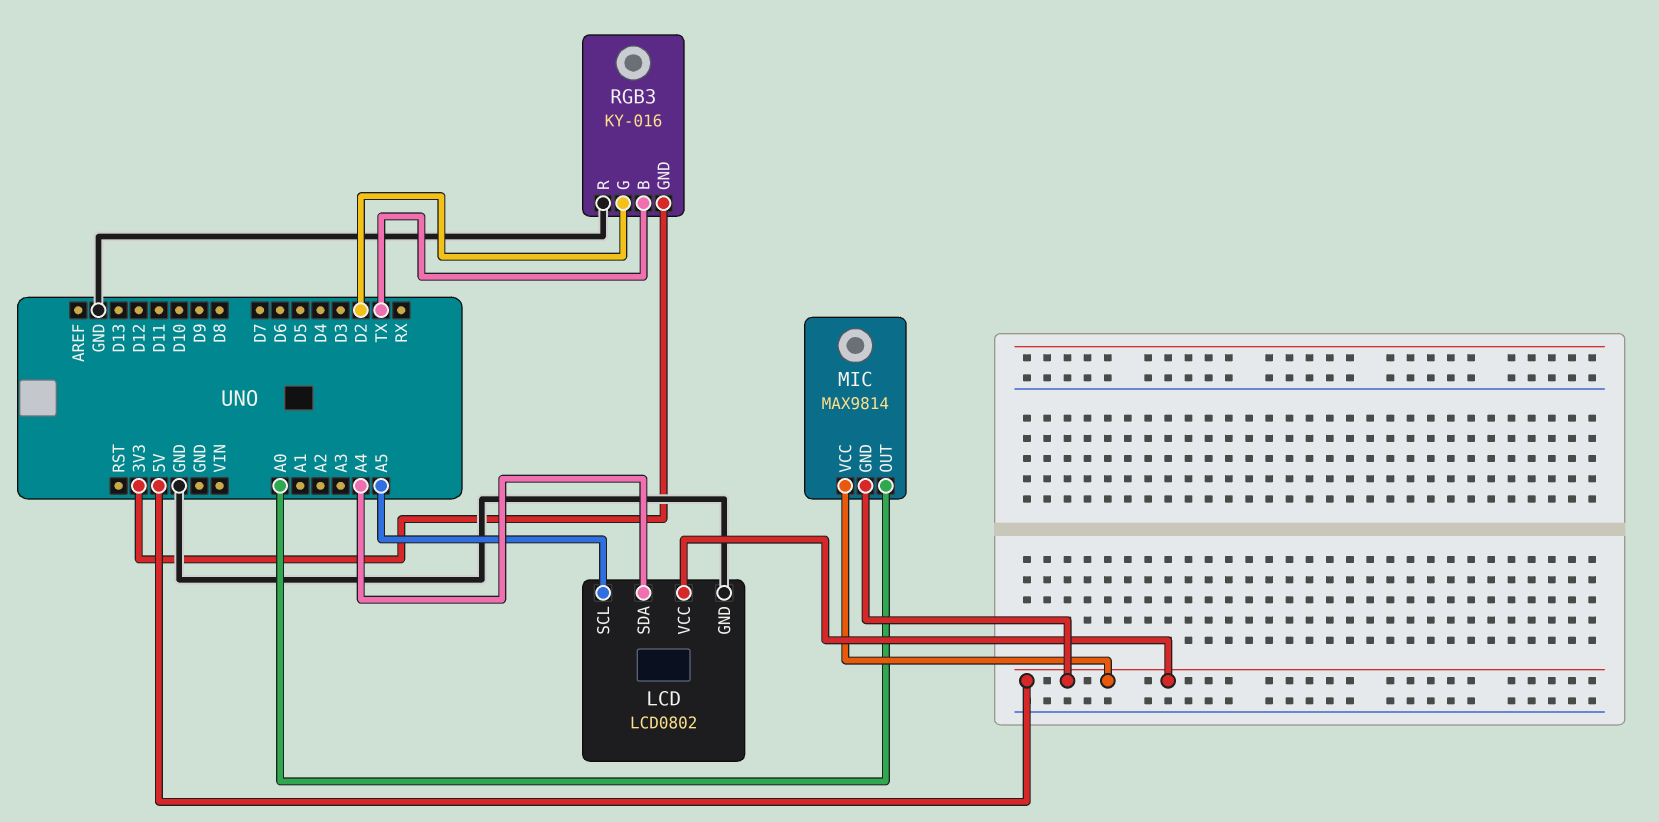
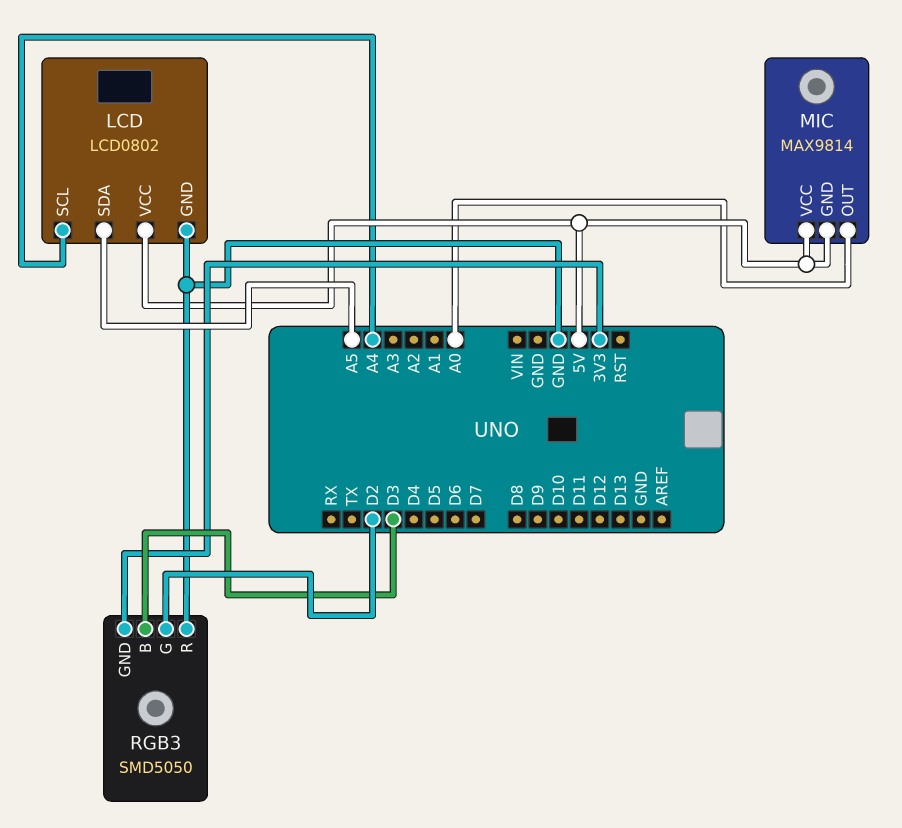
LCD pin SCL: A5 -> A4
LCD pin SDA: A4 -> A5
RGB3: KY-016 -> SMD5050
RGB3 pin B: TX -> D3

